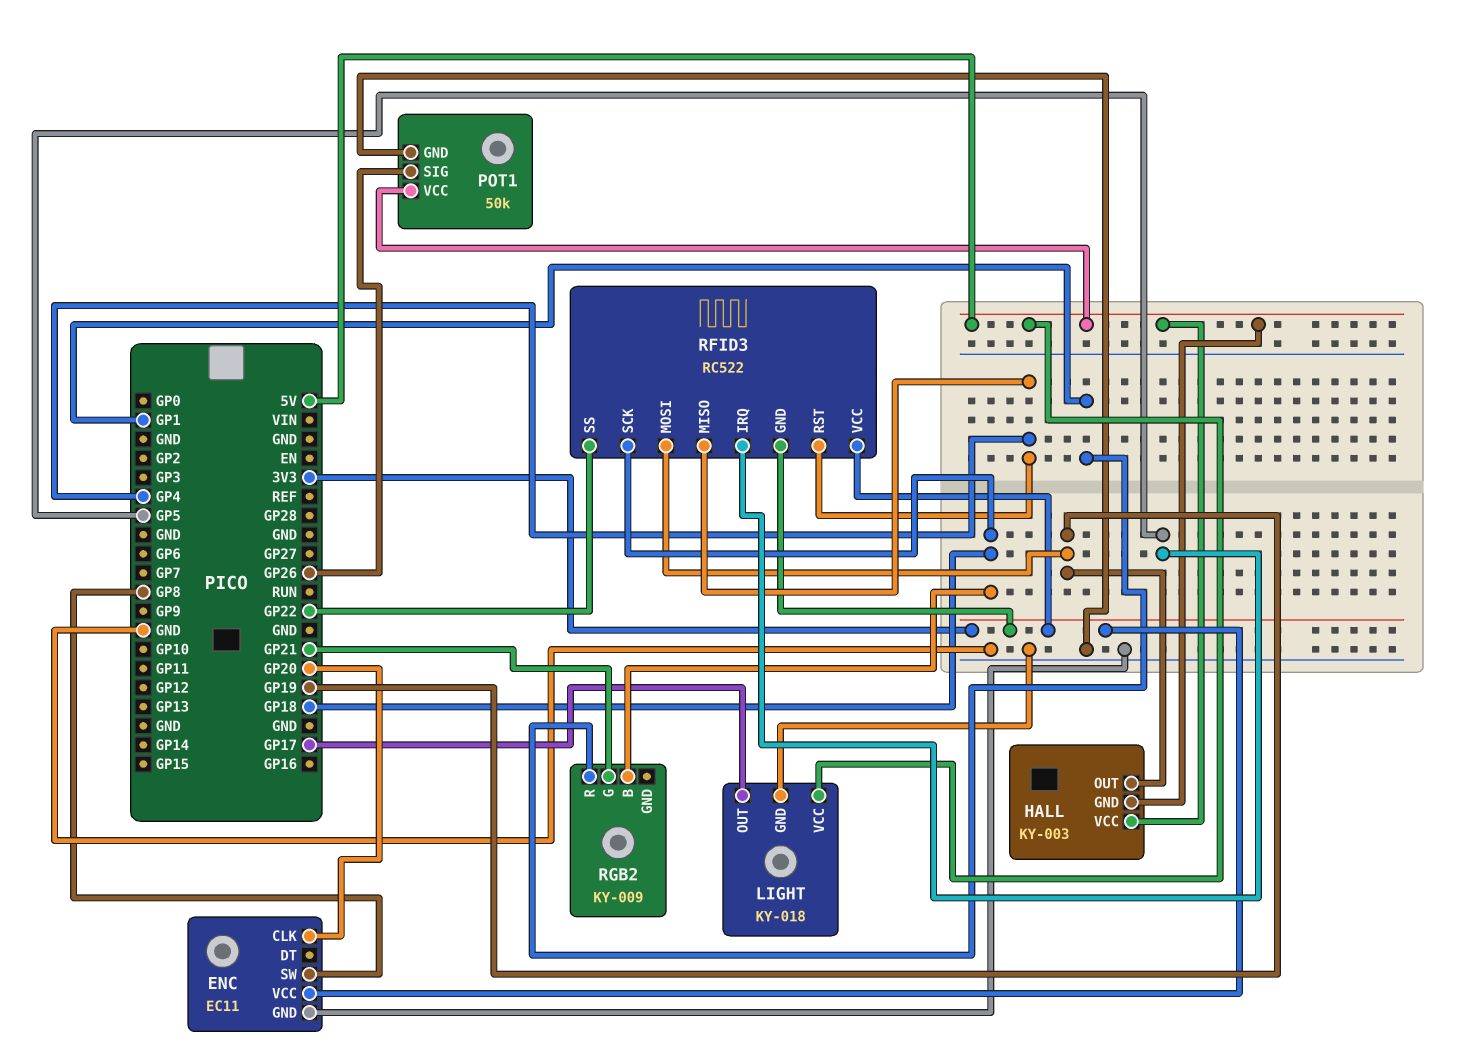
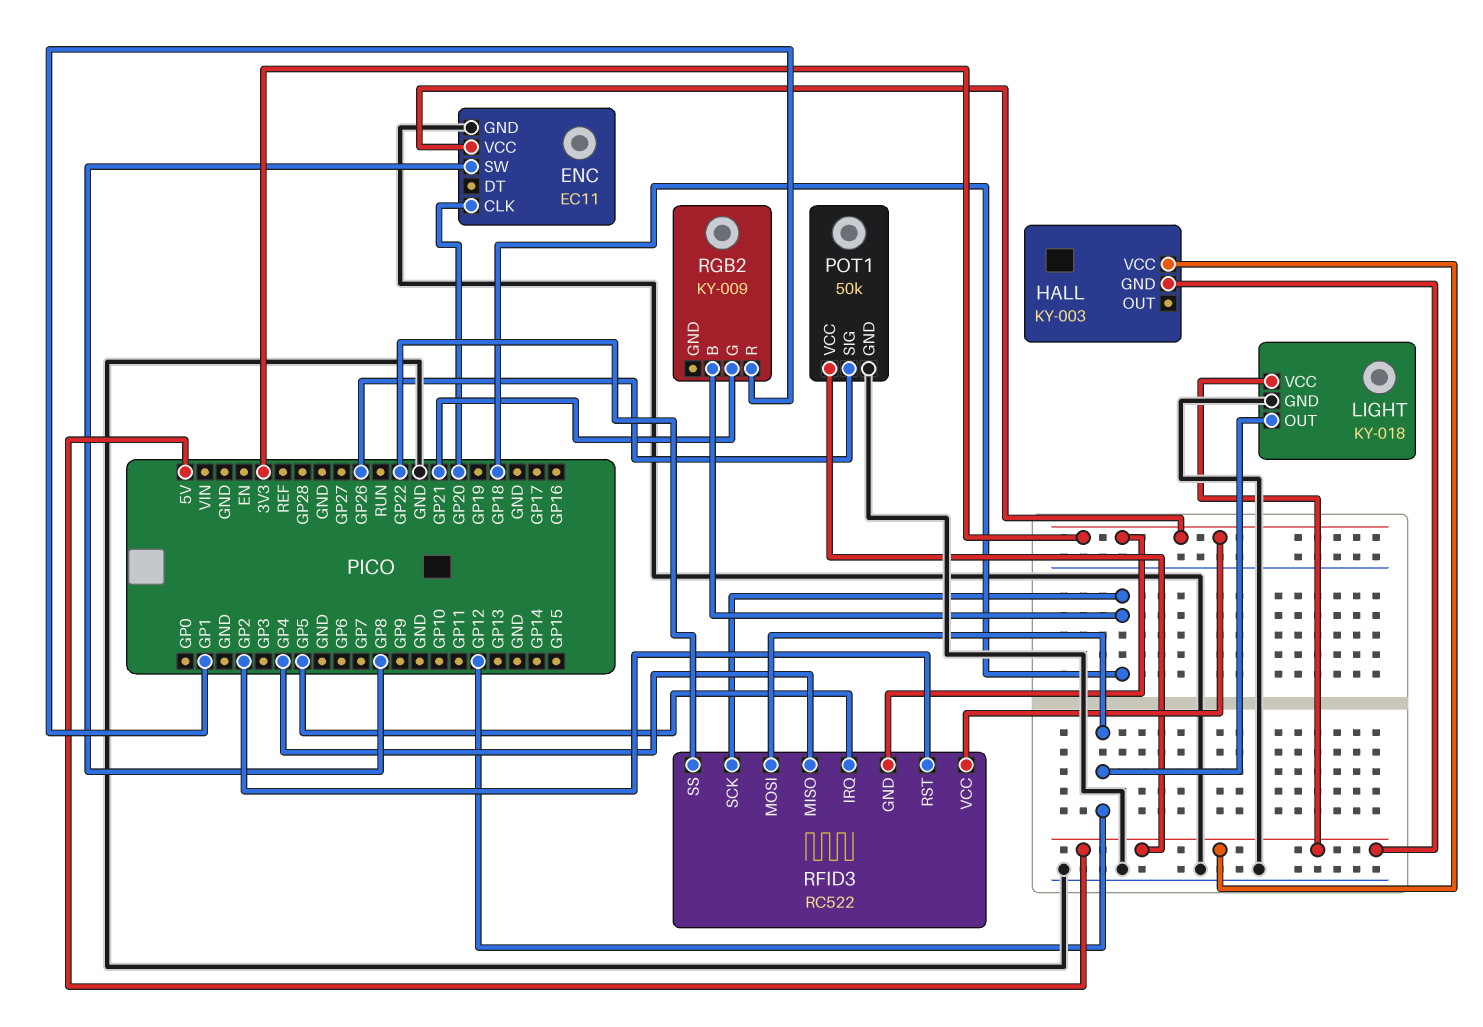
HALL pin OUT: GP19 -> none
LIGHT pin OUT: GP17 -> GP12
RFID3 pin MOSI: GP19 -> GP12
RFID3 pin RST: GP4 -> GP2

